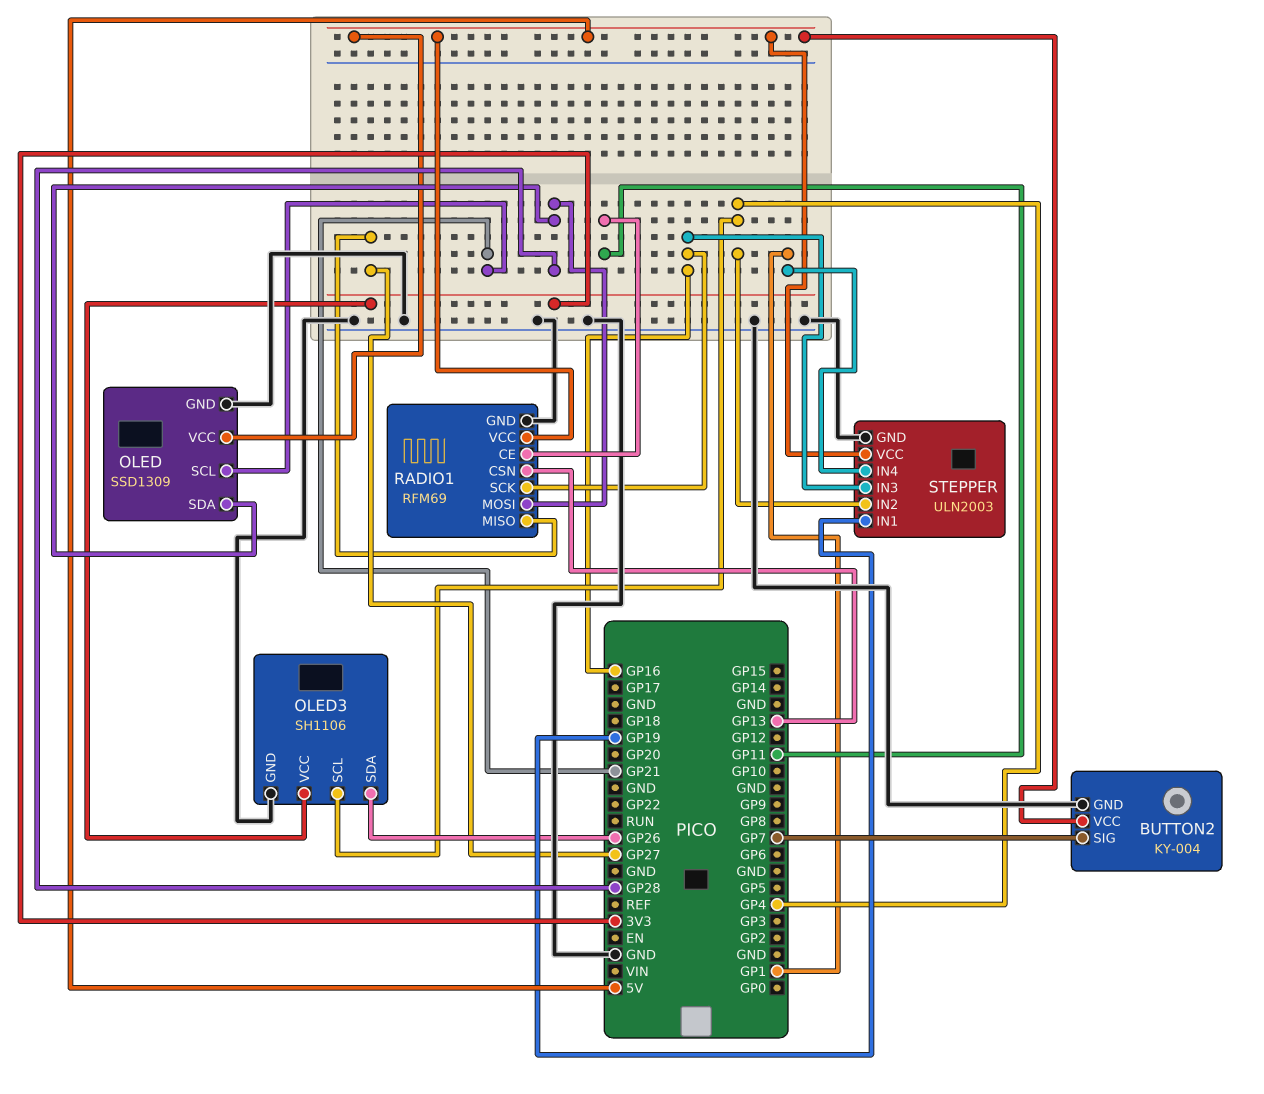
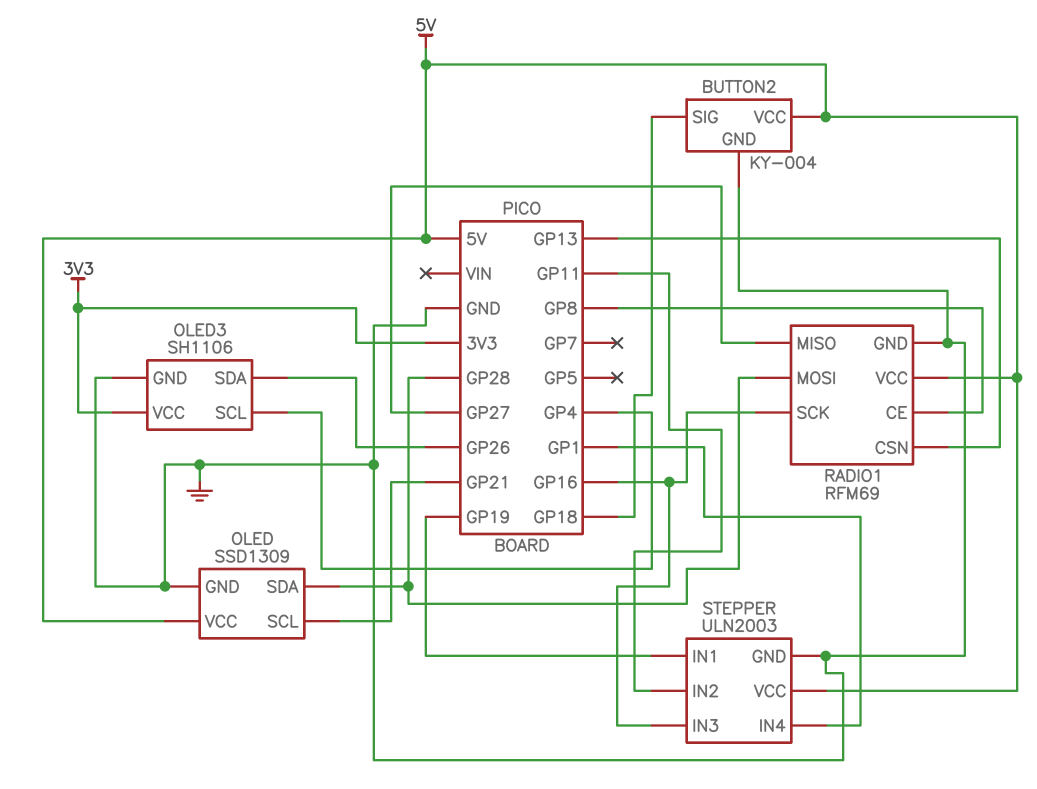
BUTTON2 pin SIG: GP7 -> GP18
RADIO1 pin CE: GP11 -> GP8
STEPPER pin IN2: GP4 -> GP11

